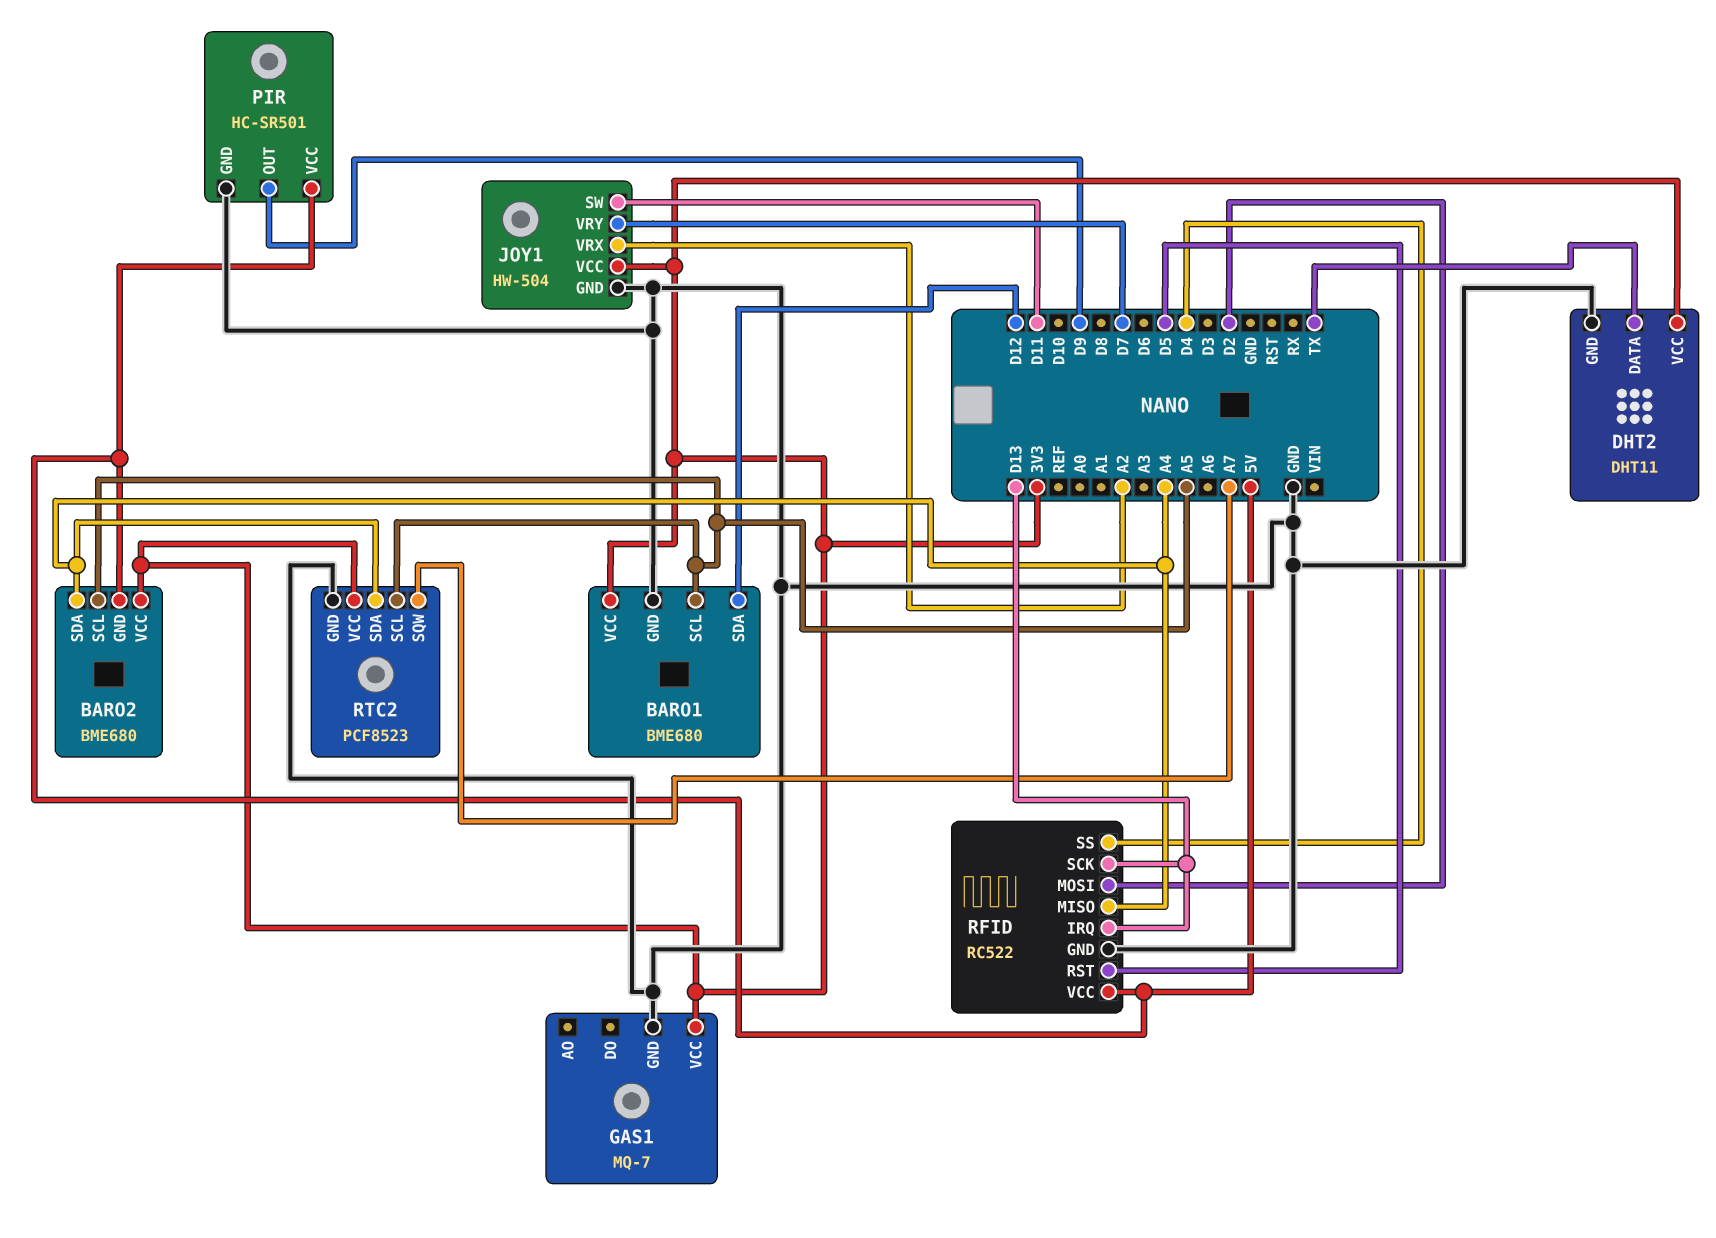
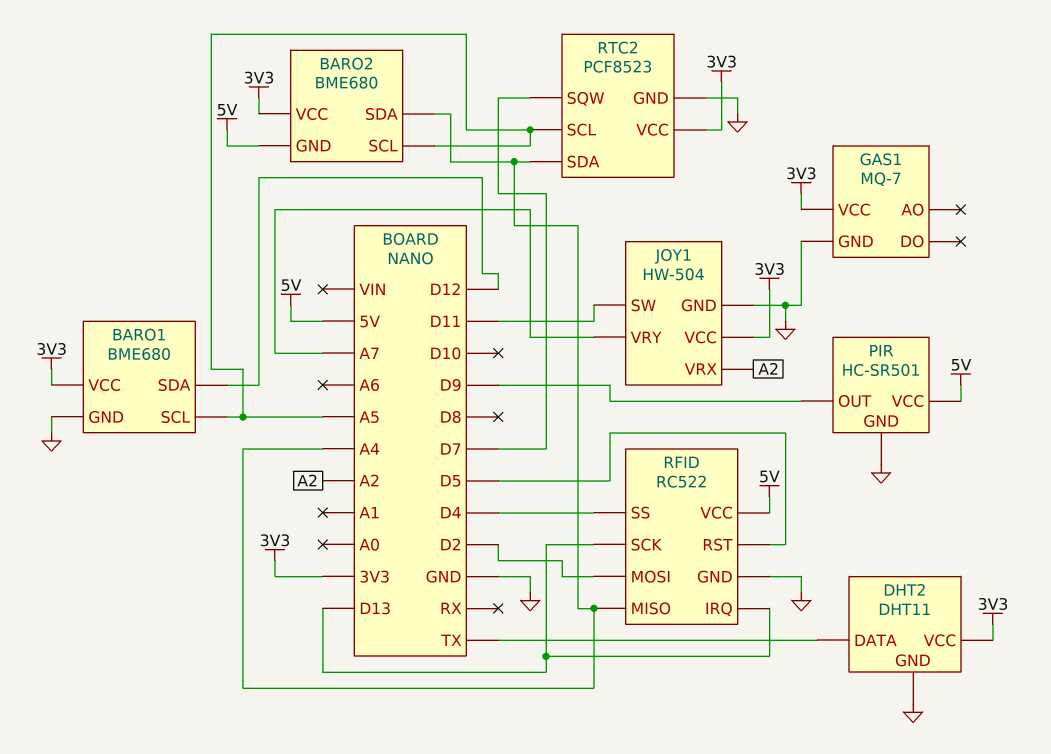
JOY1 pin VRY: D7 -> A7
RTC2 pin SQW: A7 -> D7

